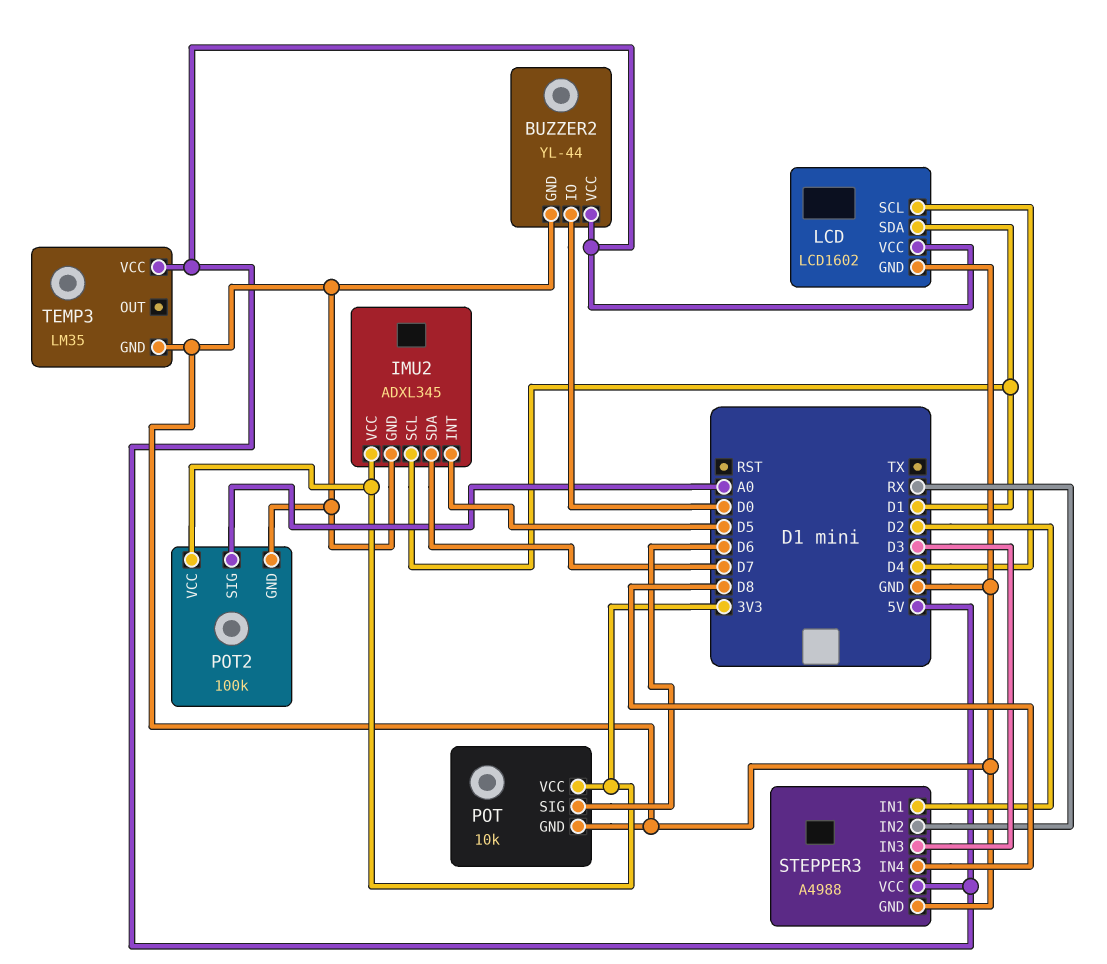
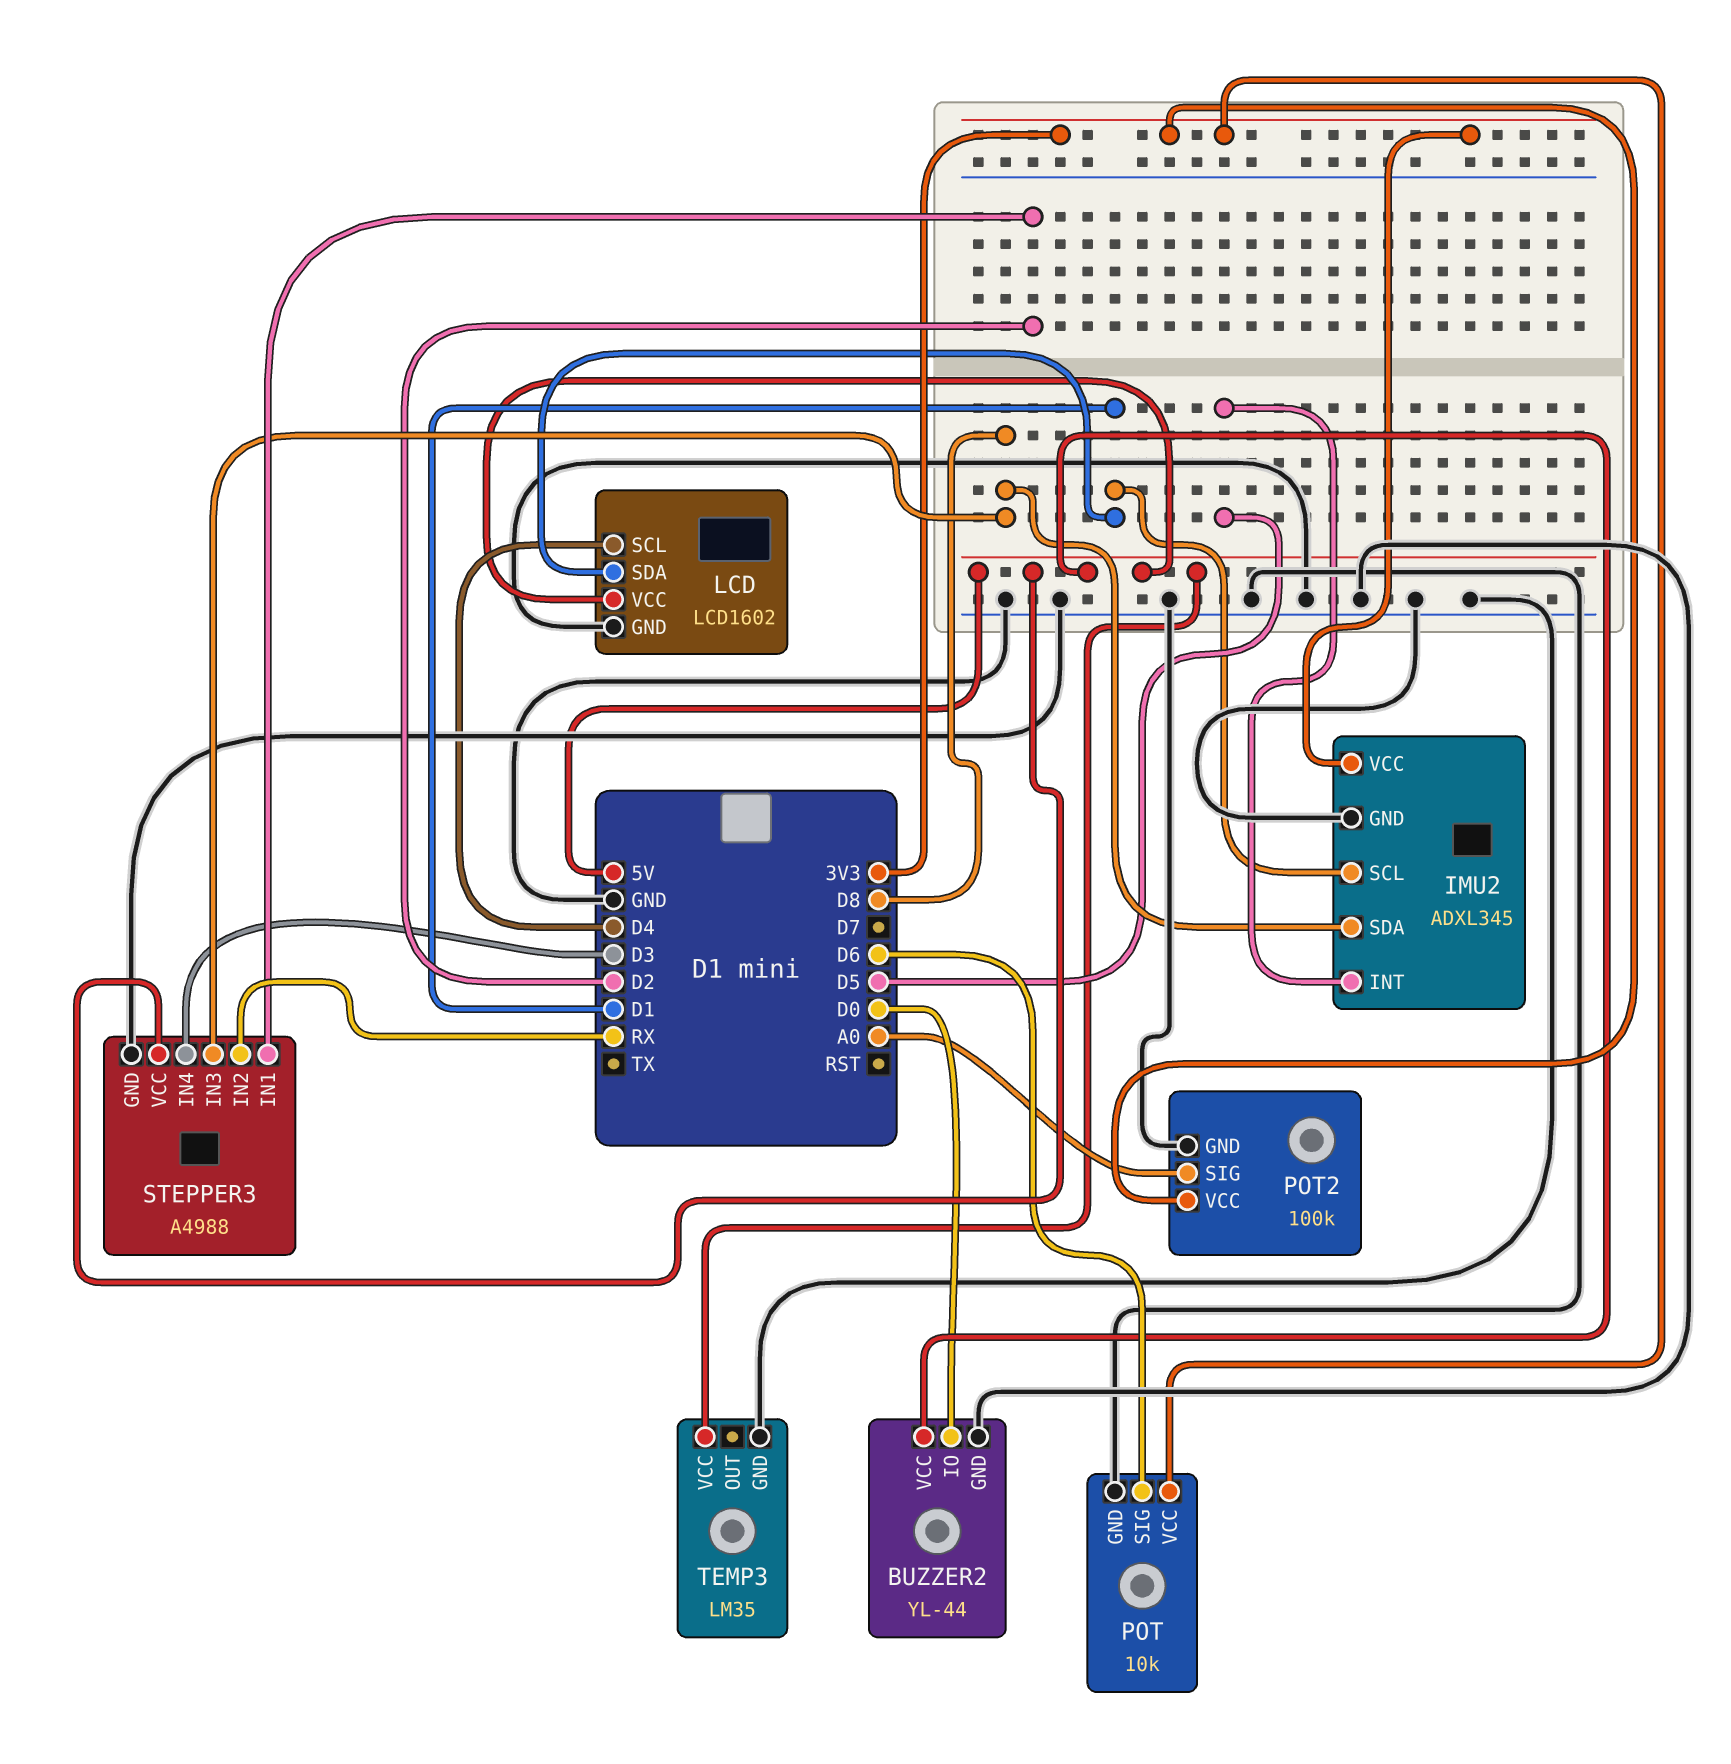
IMU2 pin SDA: D7 -> D8
STEPPER3 pin IN3: D3 -> D8
STEPPER3 pin IN4: D8 -> D3

